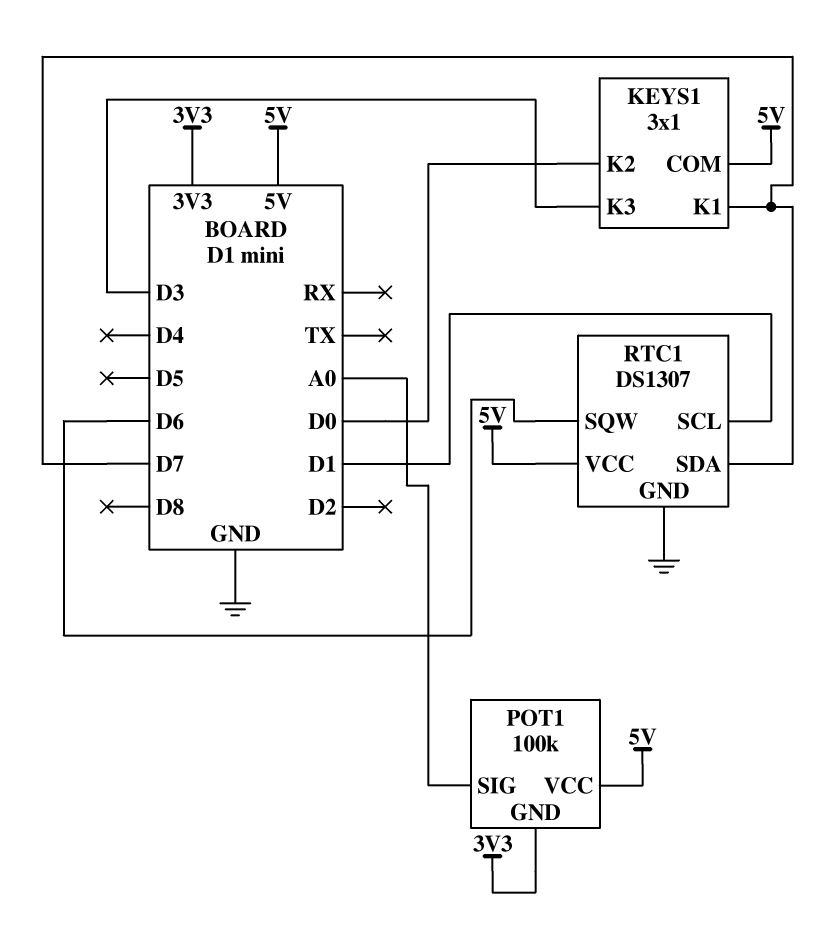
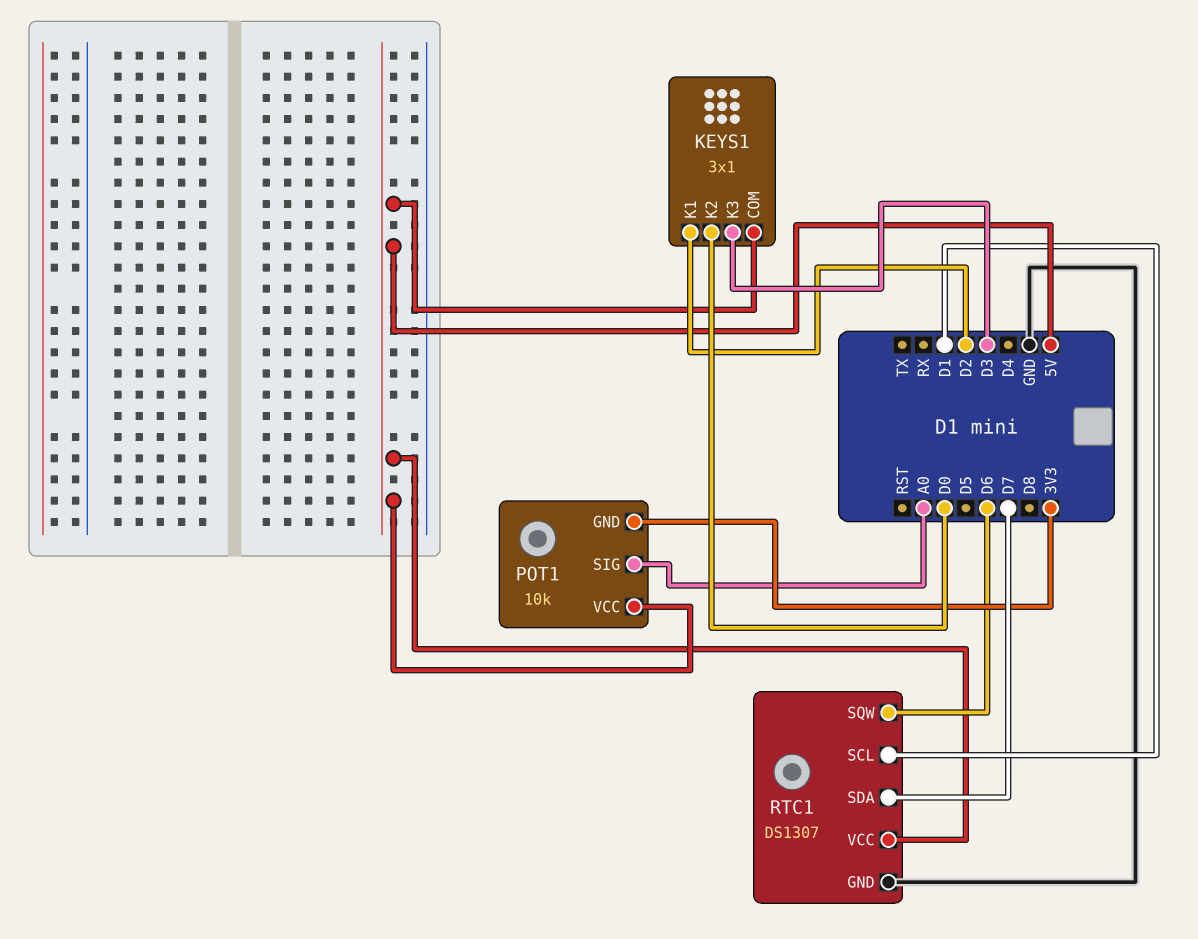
KEYS1 pin K1: D7 -> D2
POT1: 100k -> 10k

